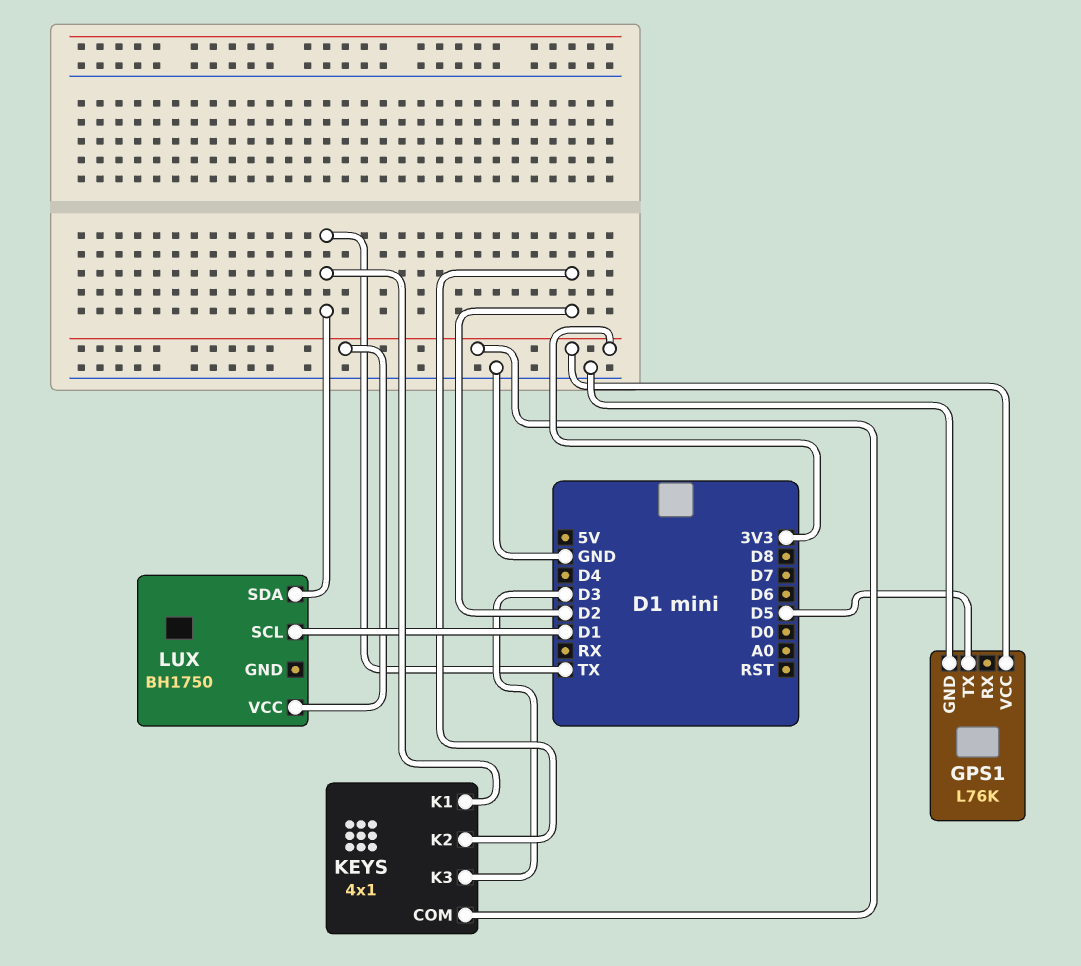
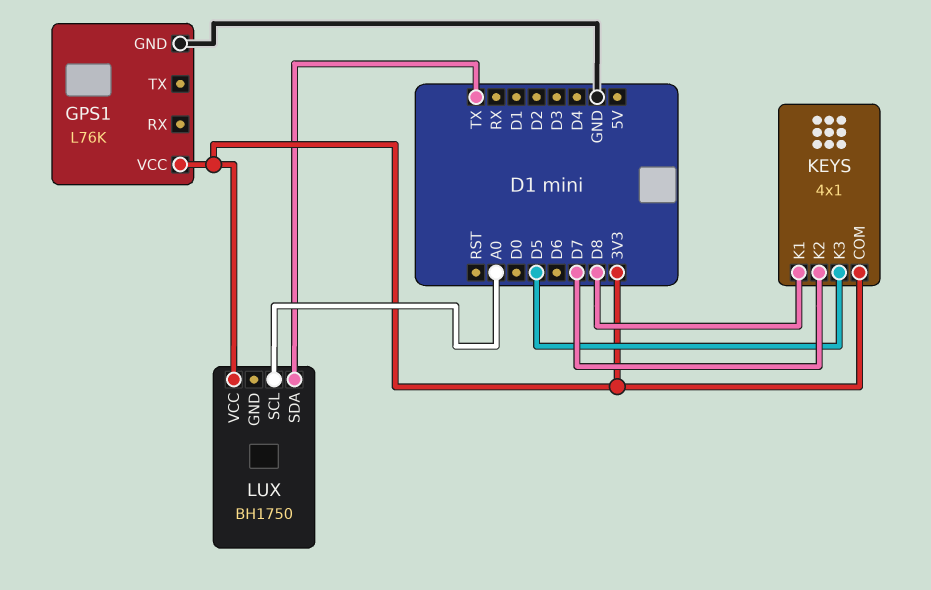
GPS1 pin TX: D5 -> none
KEYS pin K1: TX -> D8
KEYS pin K2: D2 -> D7
KEYS pin K3: D3 -> D5
LUX pin SCL: D1 -> A0

